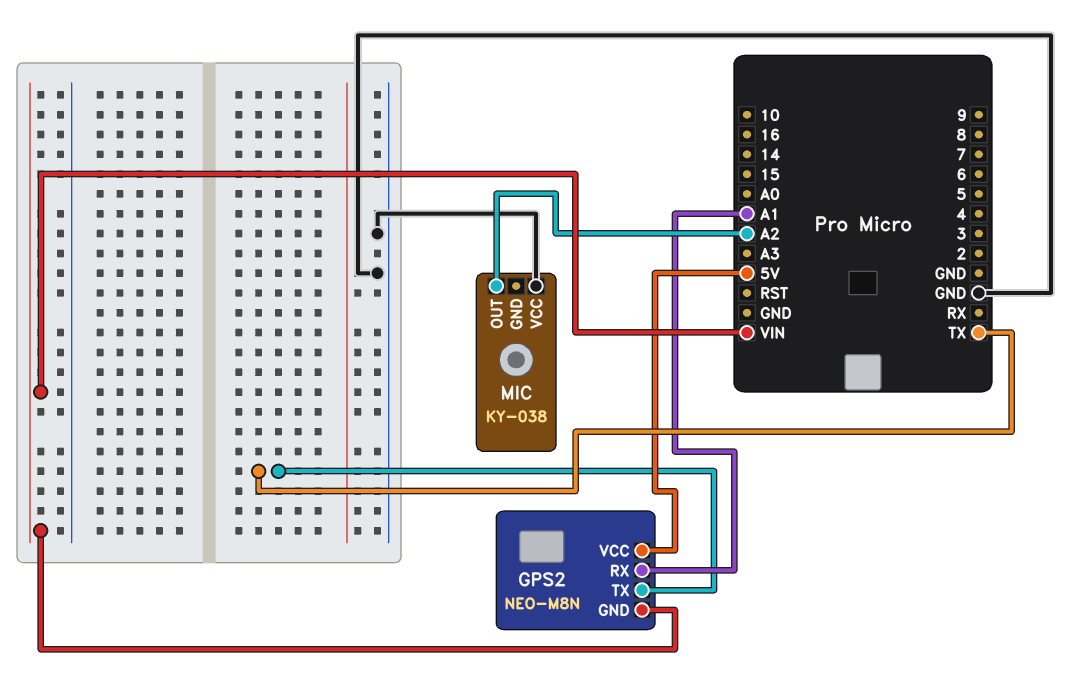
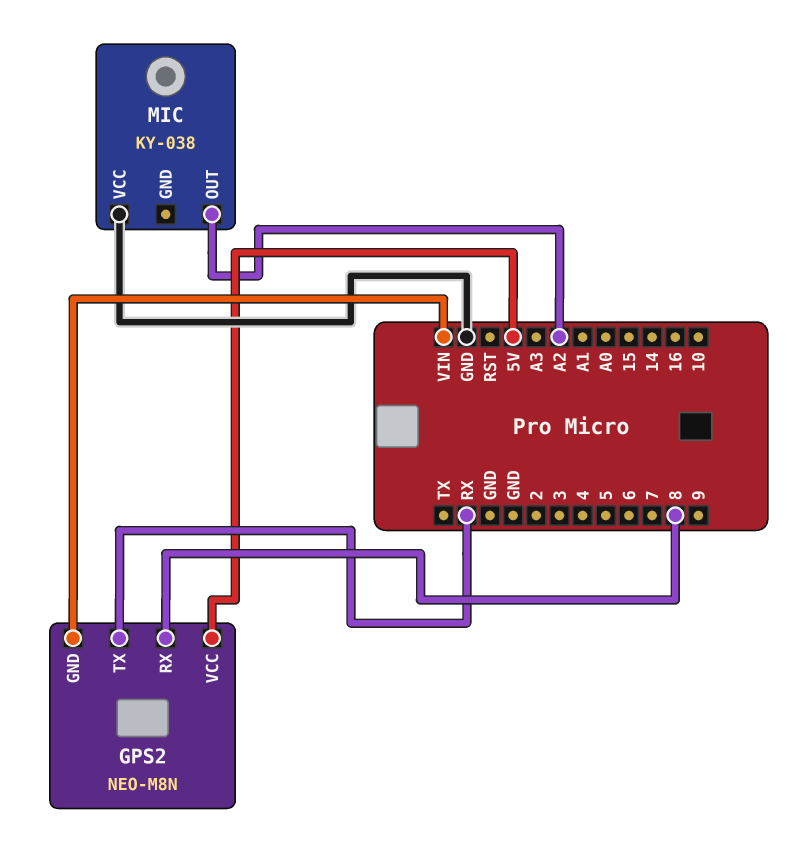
GPS2 pin RX: A1 -> 8
GPS2 pin TX: TX -> RX

